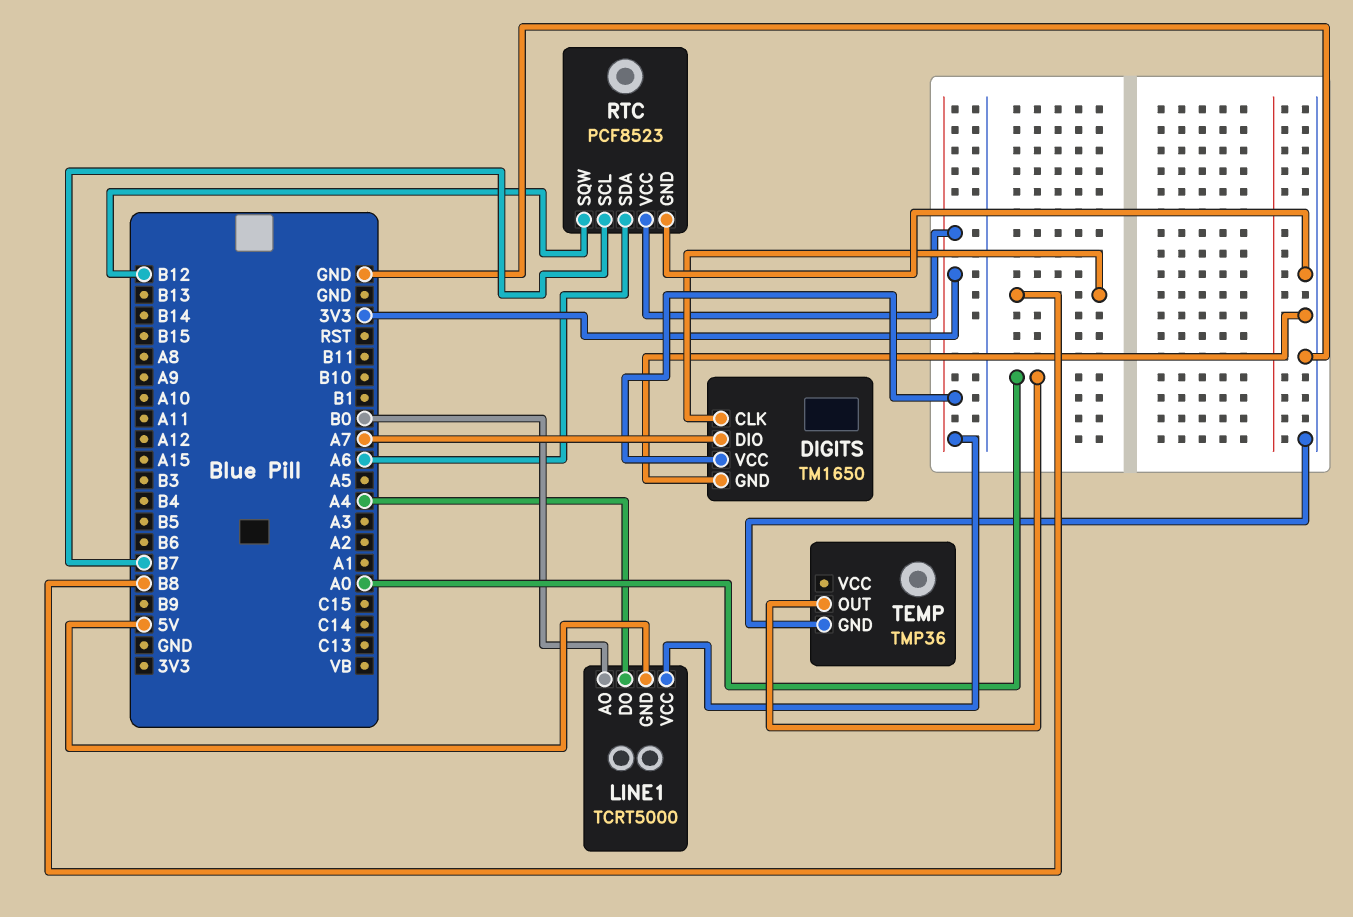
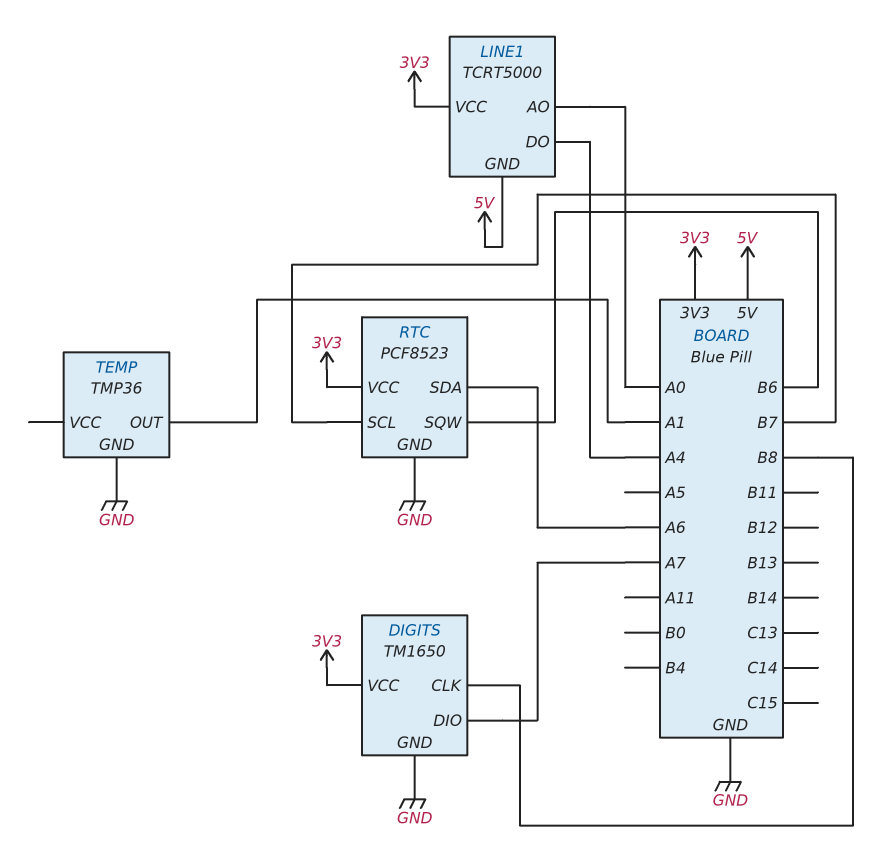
LINE1 pin AO: B0 -> A0
RTC pin SQW: B12 -> B6
TEMP pin OUT: A0 -> A1

